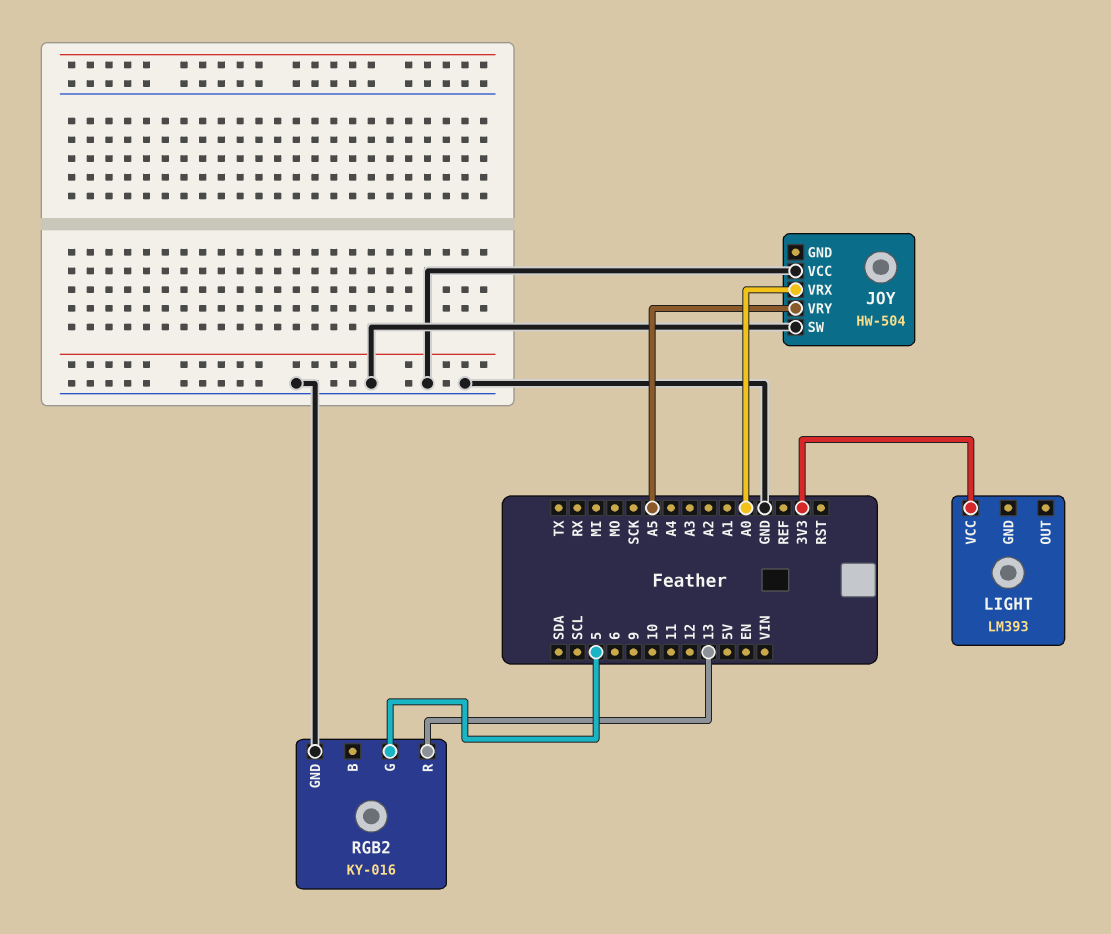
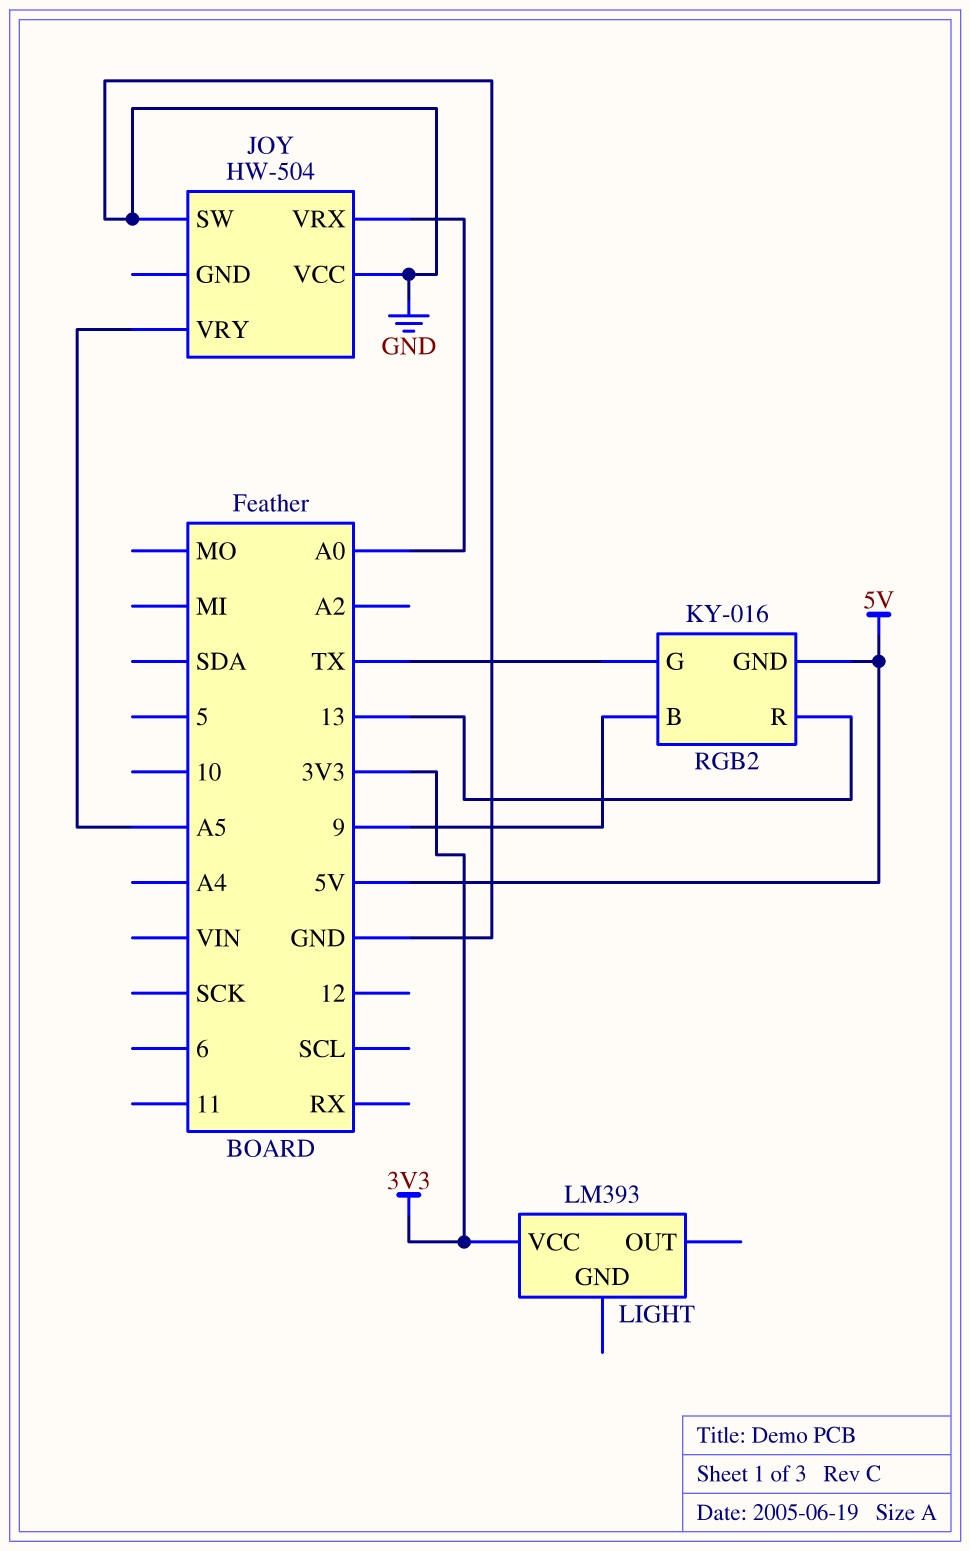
RGB2 pin B: none -> 9
RGB2 pin G: 5 -> TX
RGB2 pin GND: GND -> 5V

